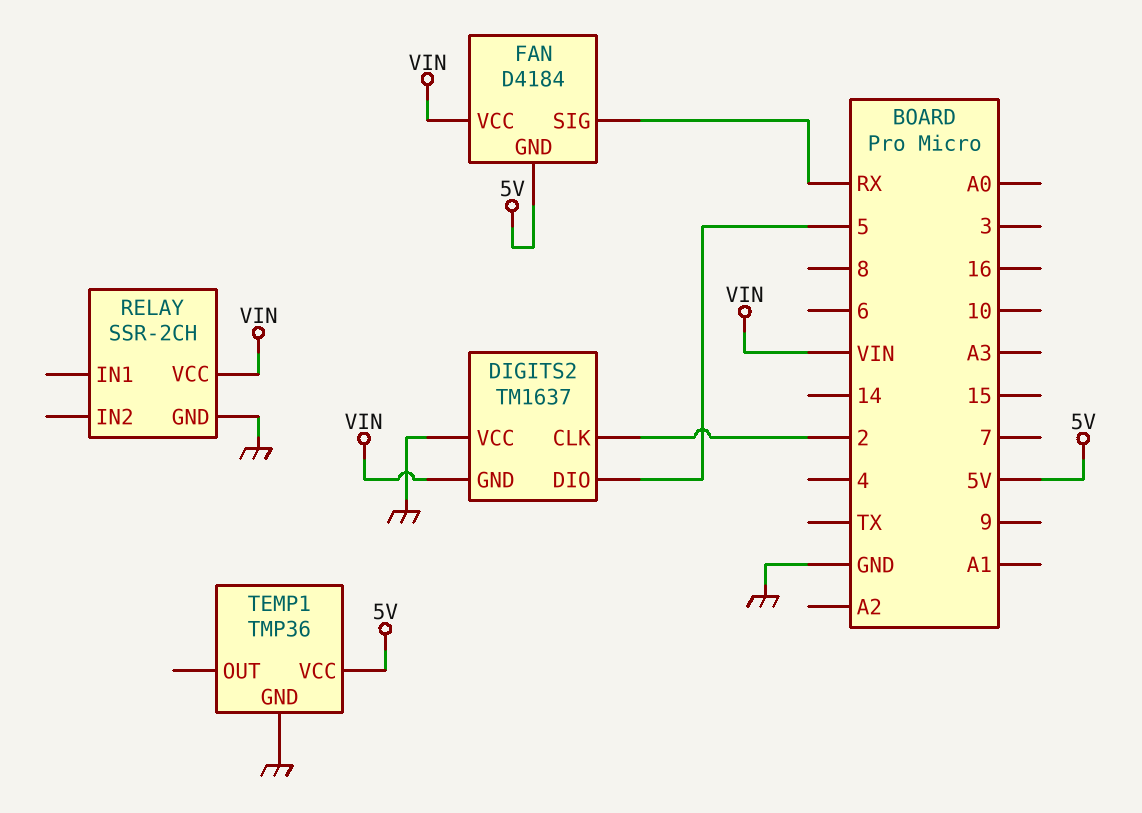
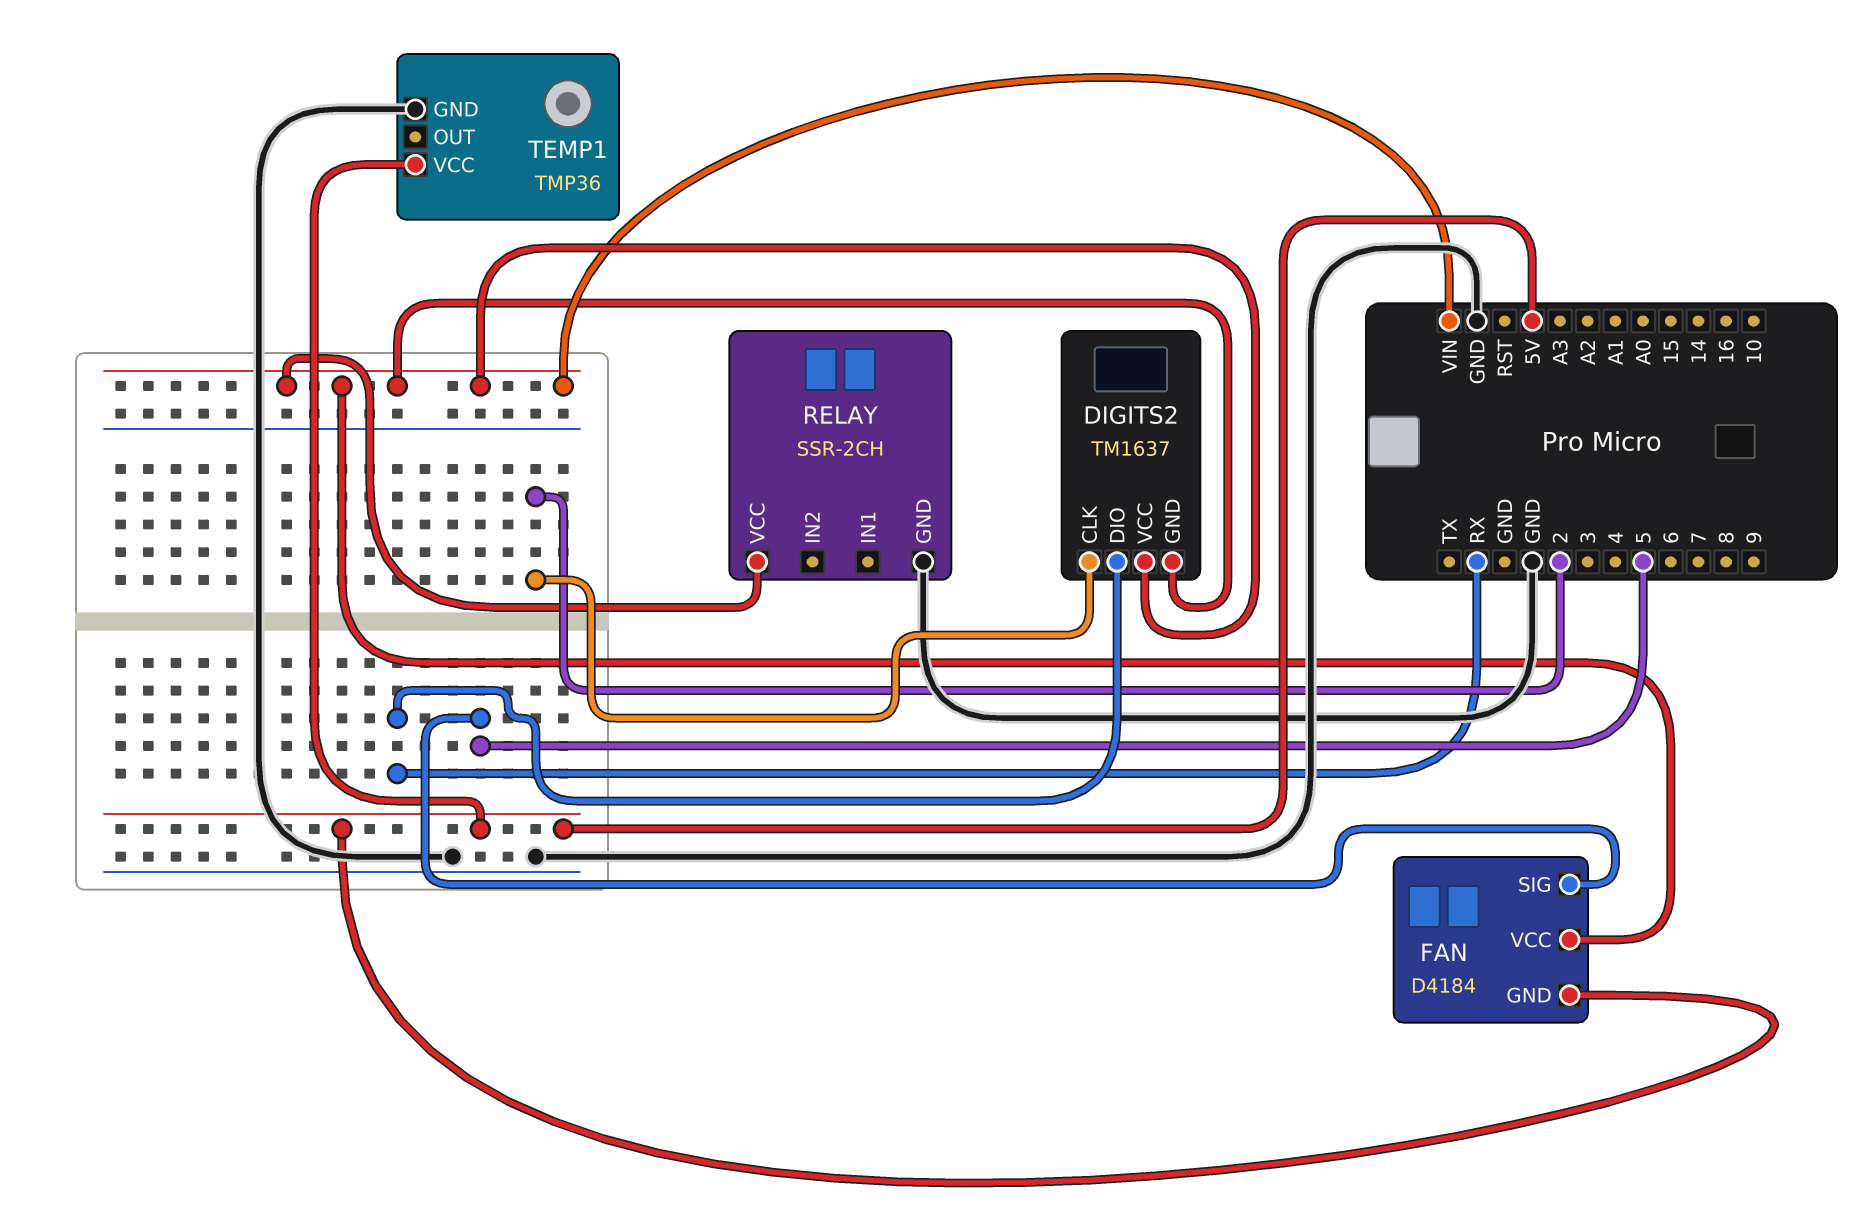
DIGITS2 pin DIO: 5 -> RX
DIGITS2 pin VCC: GND -> VIN
FAN pin SIG: RX -> 5

